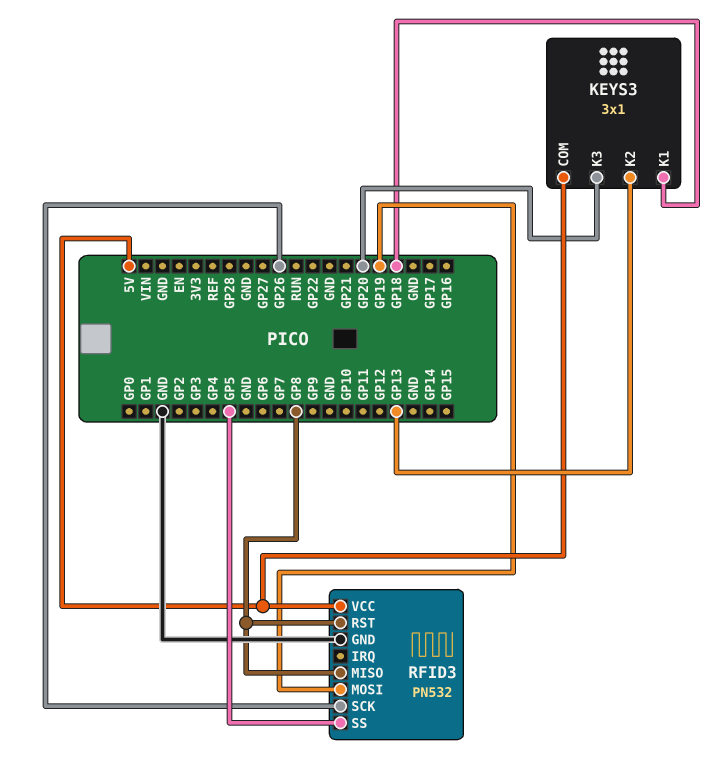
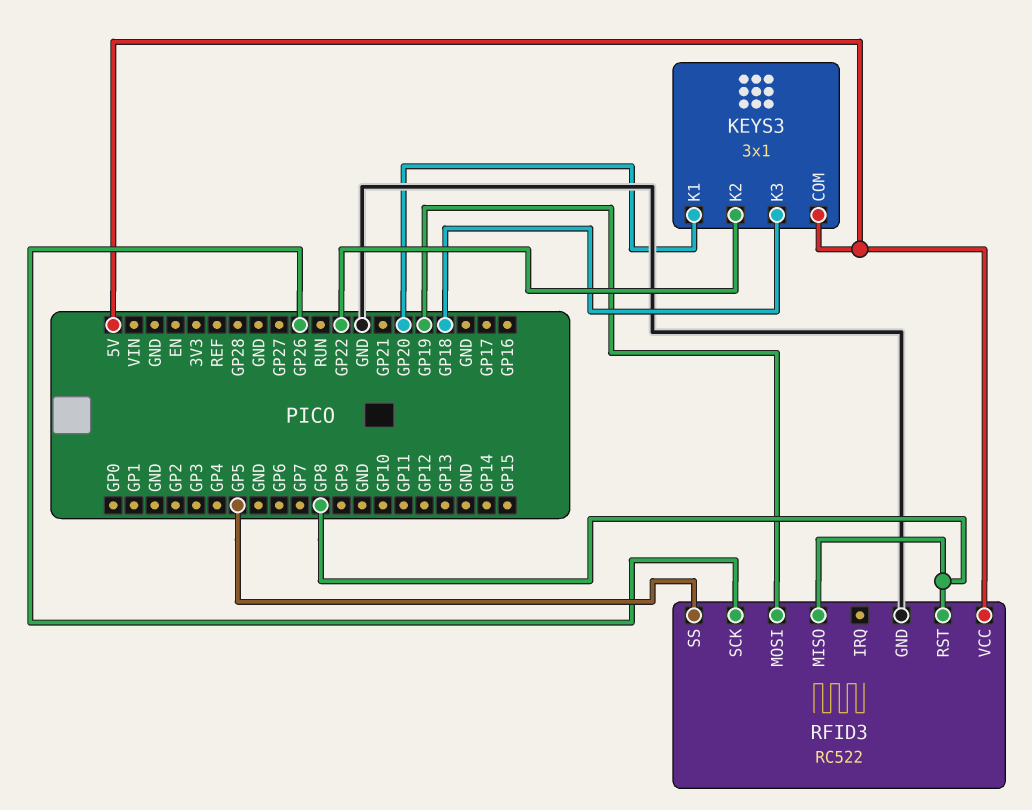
KEYS3 pin K1: GP18 -> GP20
KEYS3 pin K2: GP13 -> GP22
KEYS3 pin K3: GP20 -> GP18
RFID3: PN532 -> RC522

